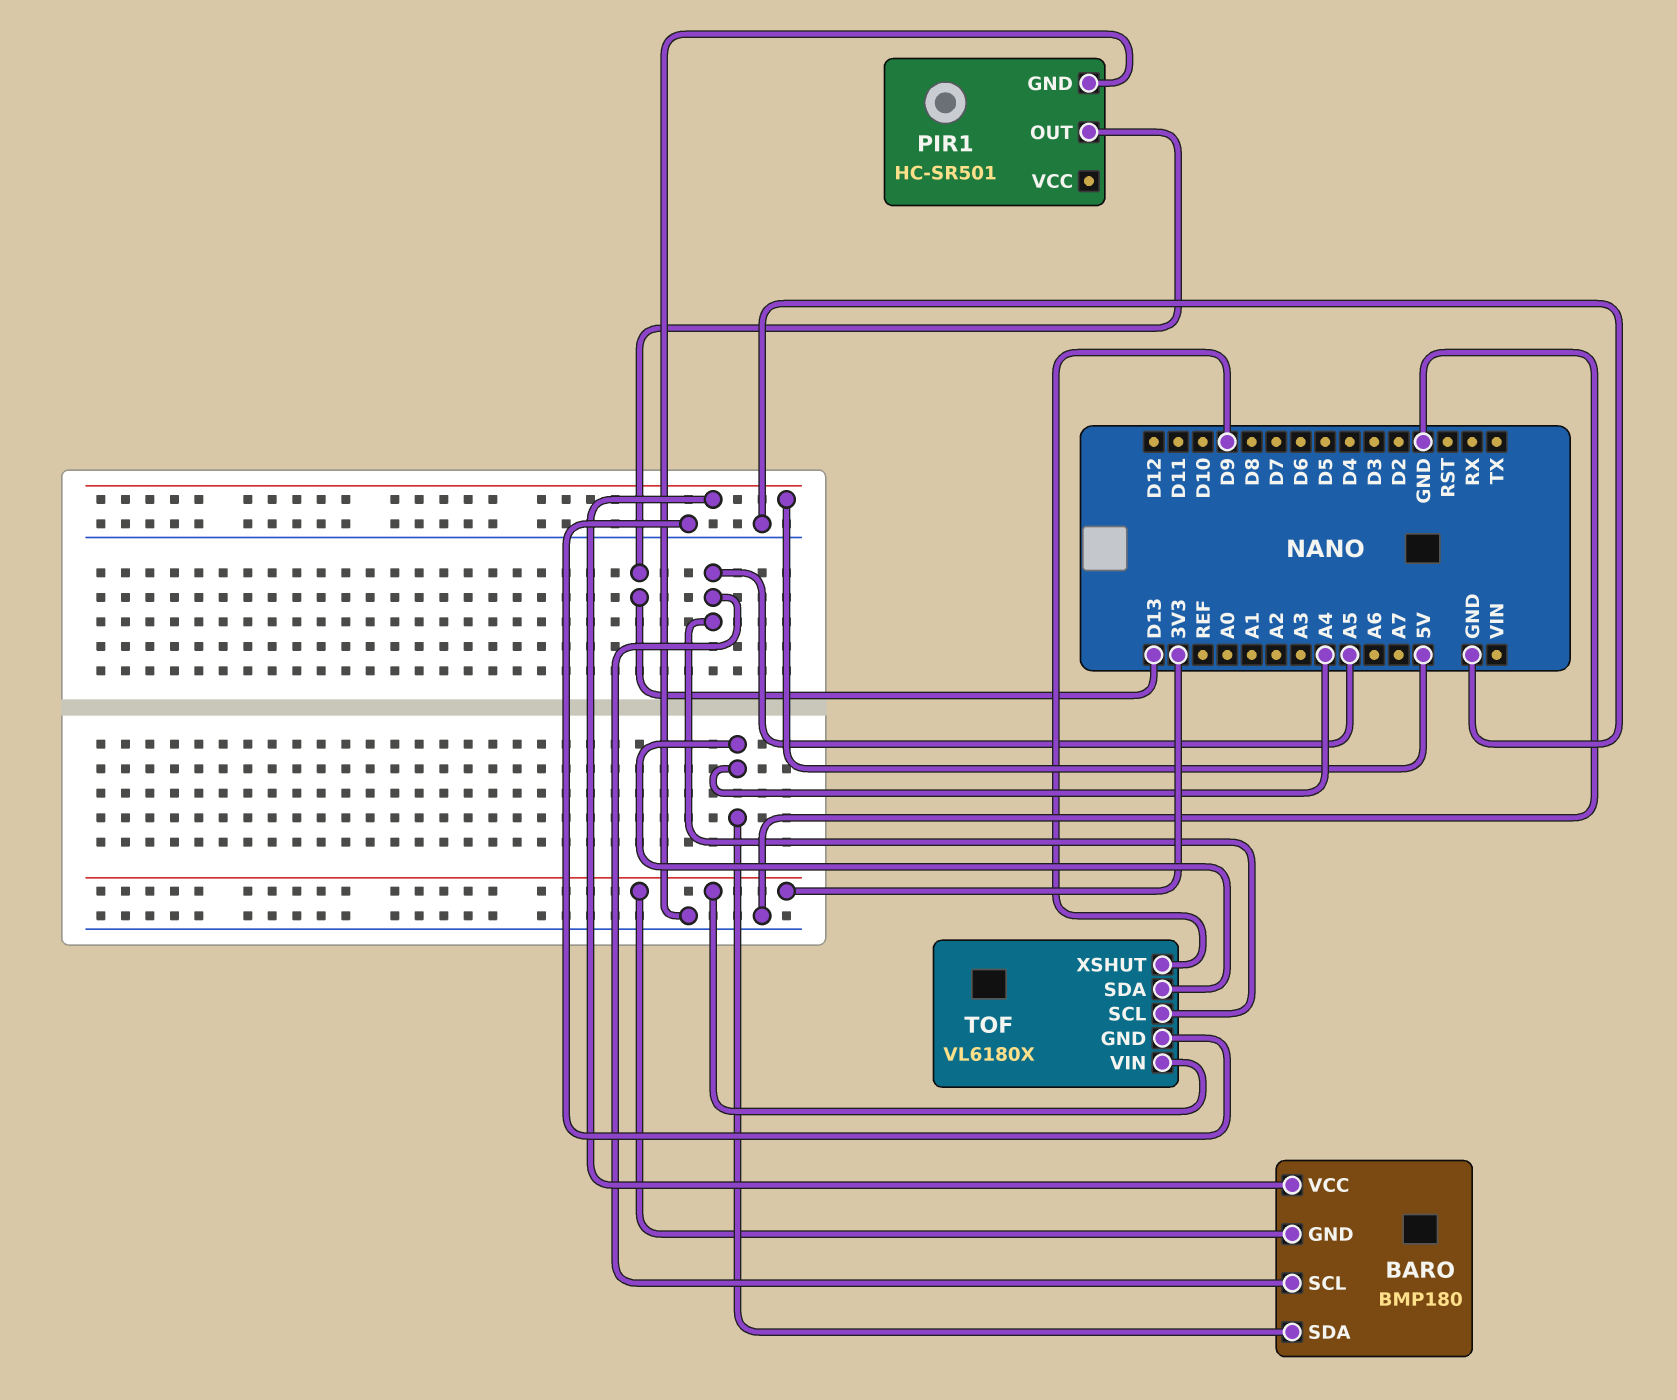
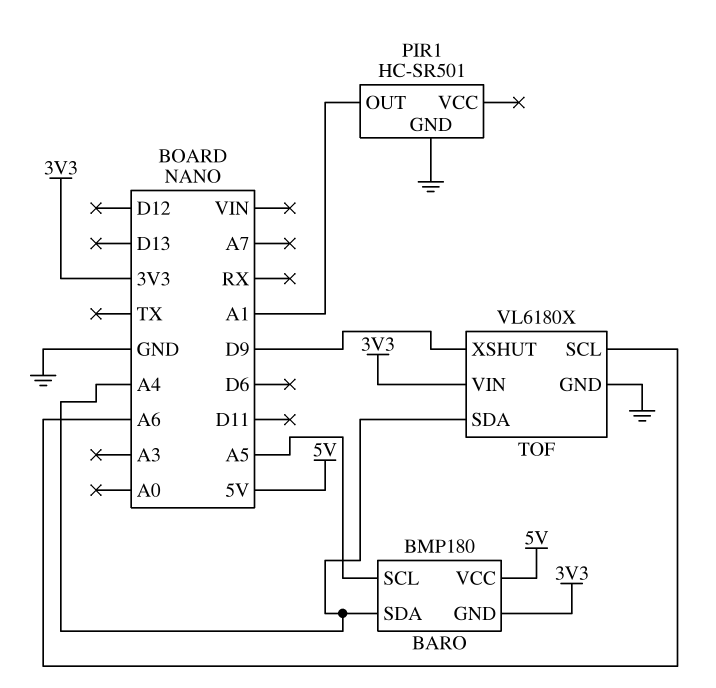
PIR1 pin OUT: D13 -> A1
TOF pin SCL: A5 -> A6

